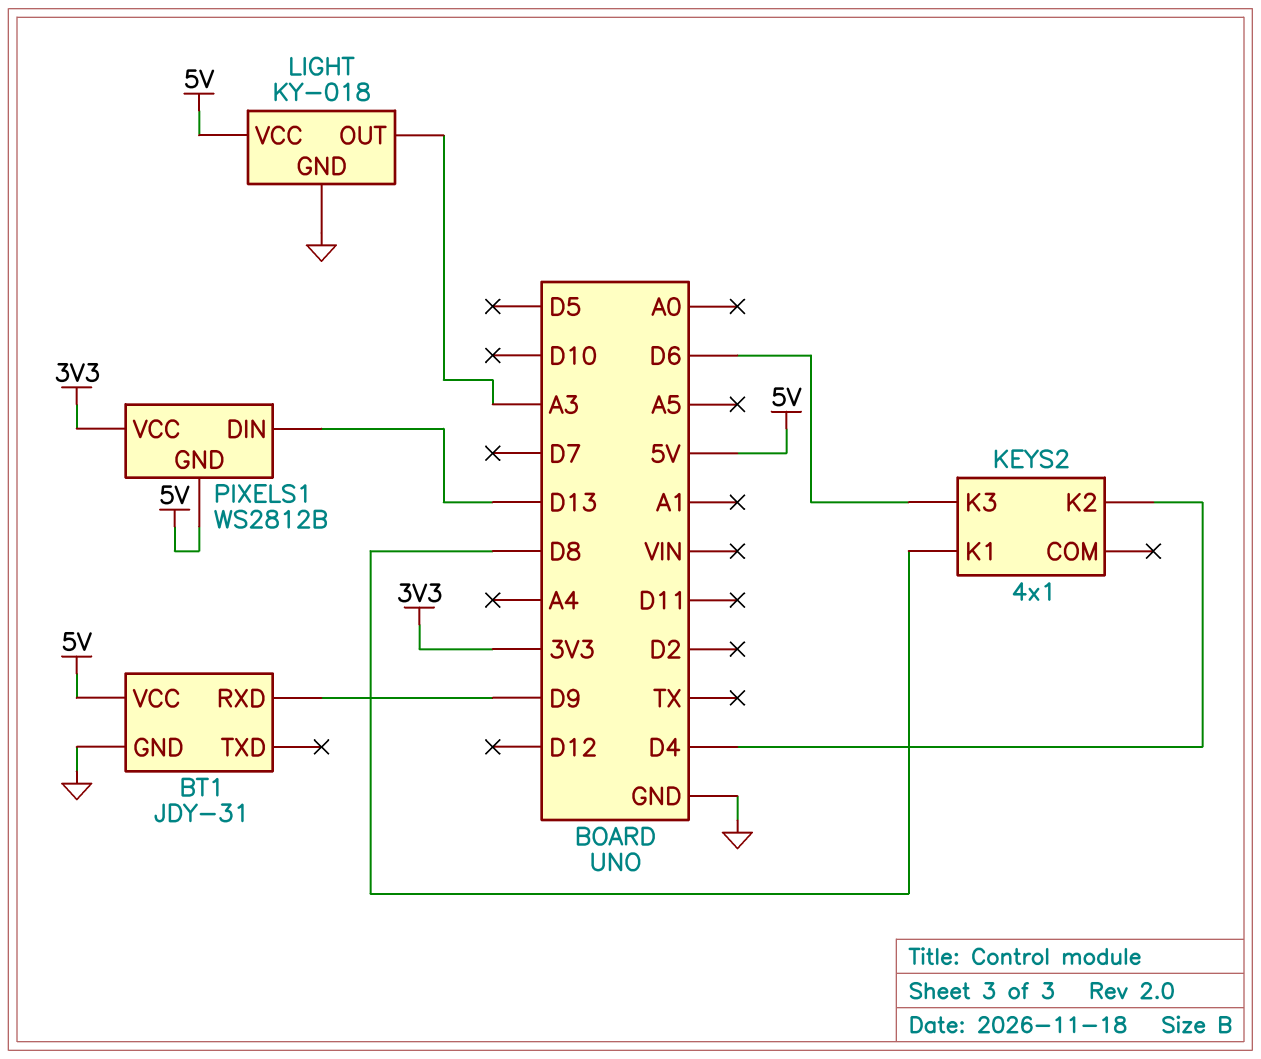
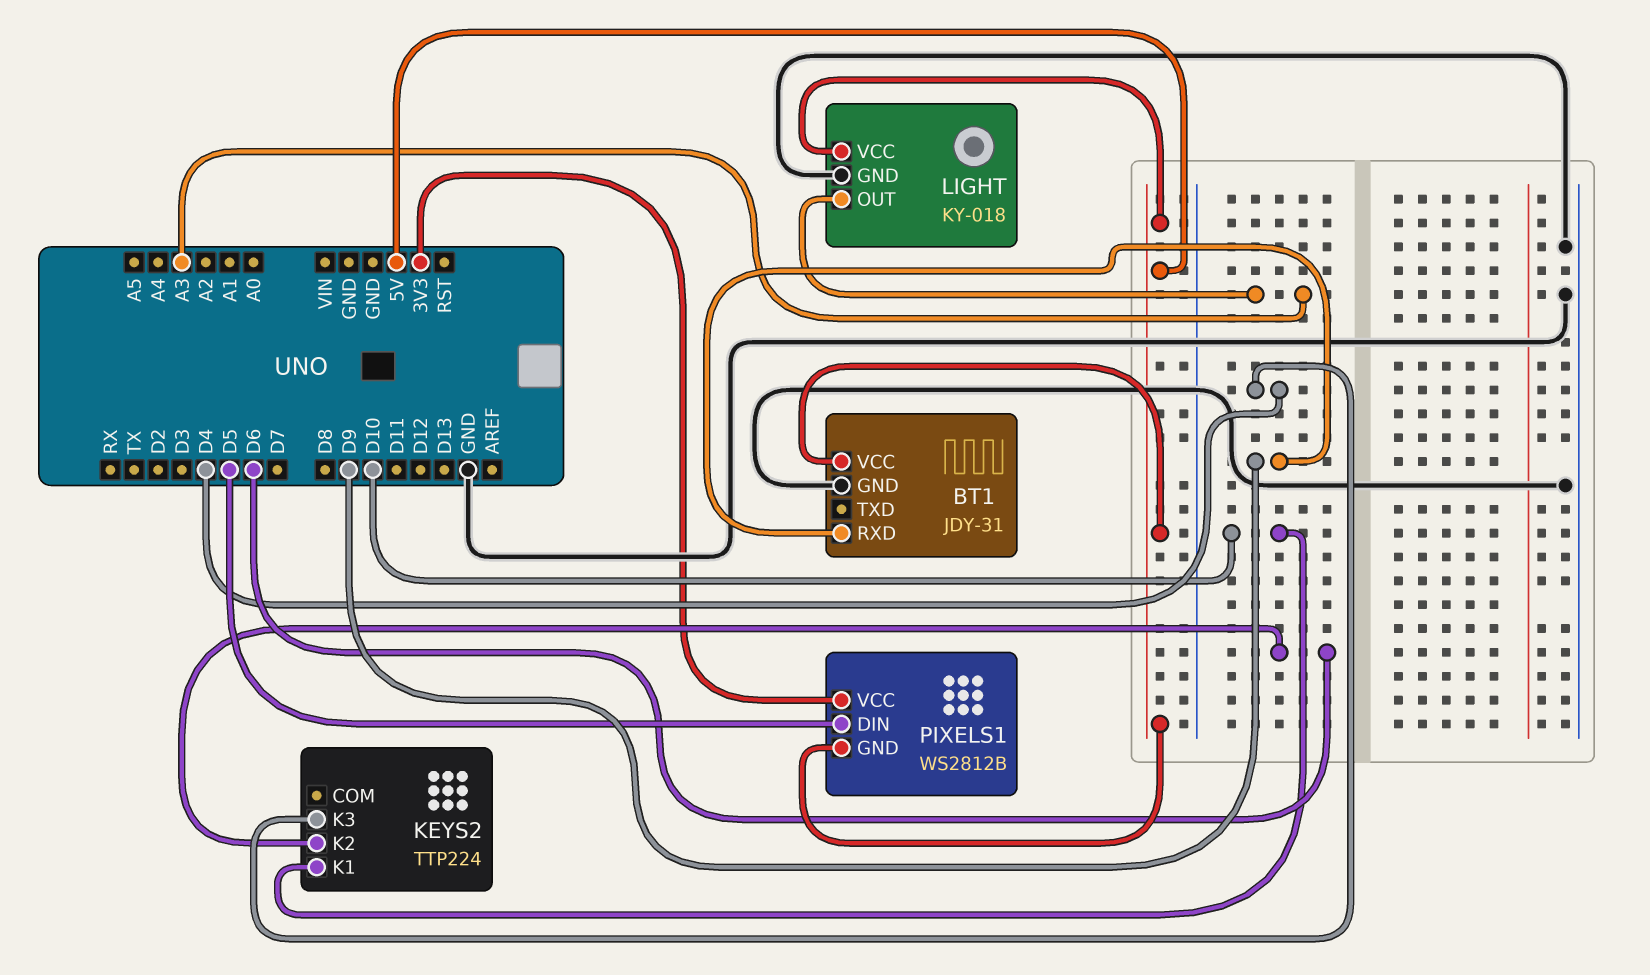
KEYS2: 4x1 -> TTP224
KEYS2 pin K1: D8 -> D10
KEYS2 pin K2: D4 -> D6
KEYS2 pin K3: D6 -> D4
PIXELS1 pin DIN: D13 -> D5

